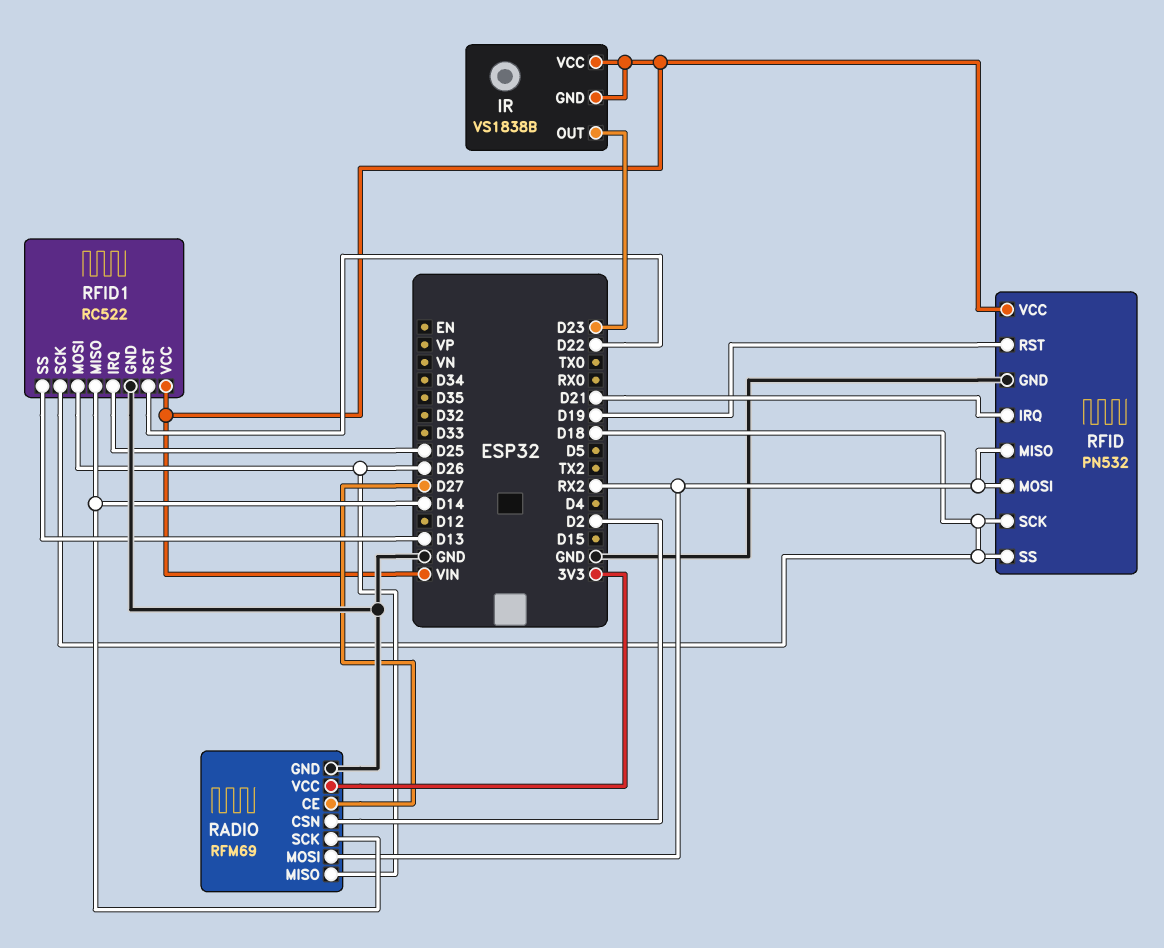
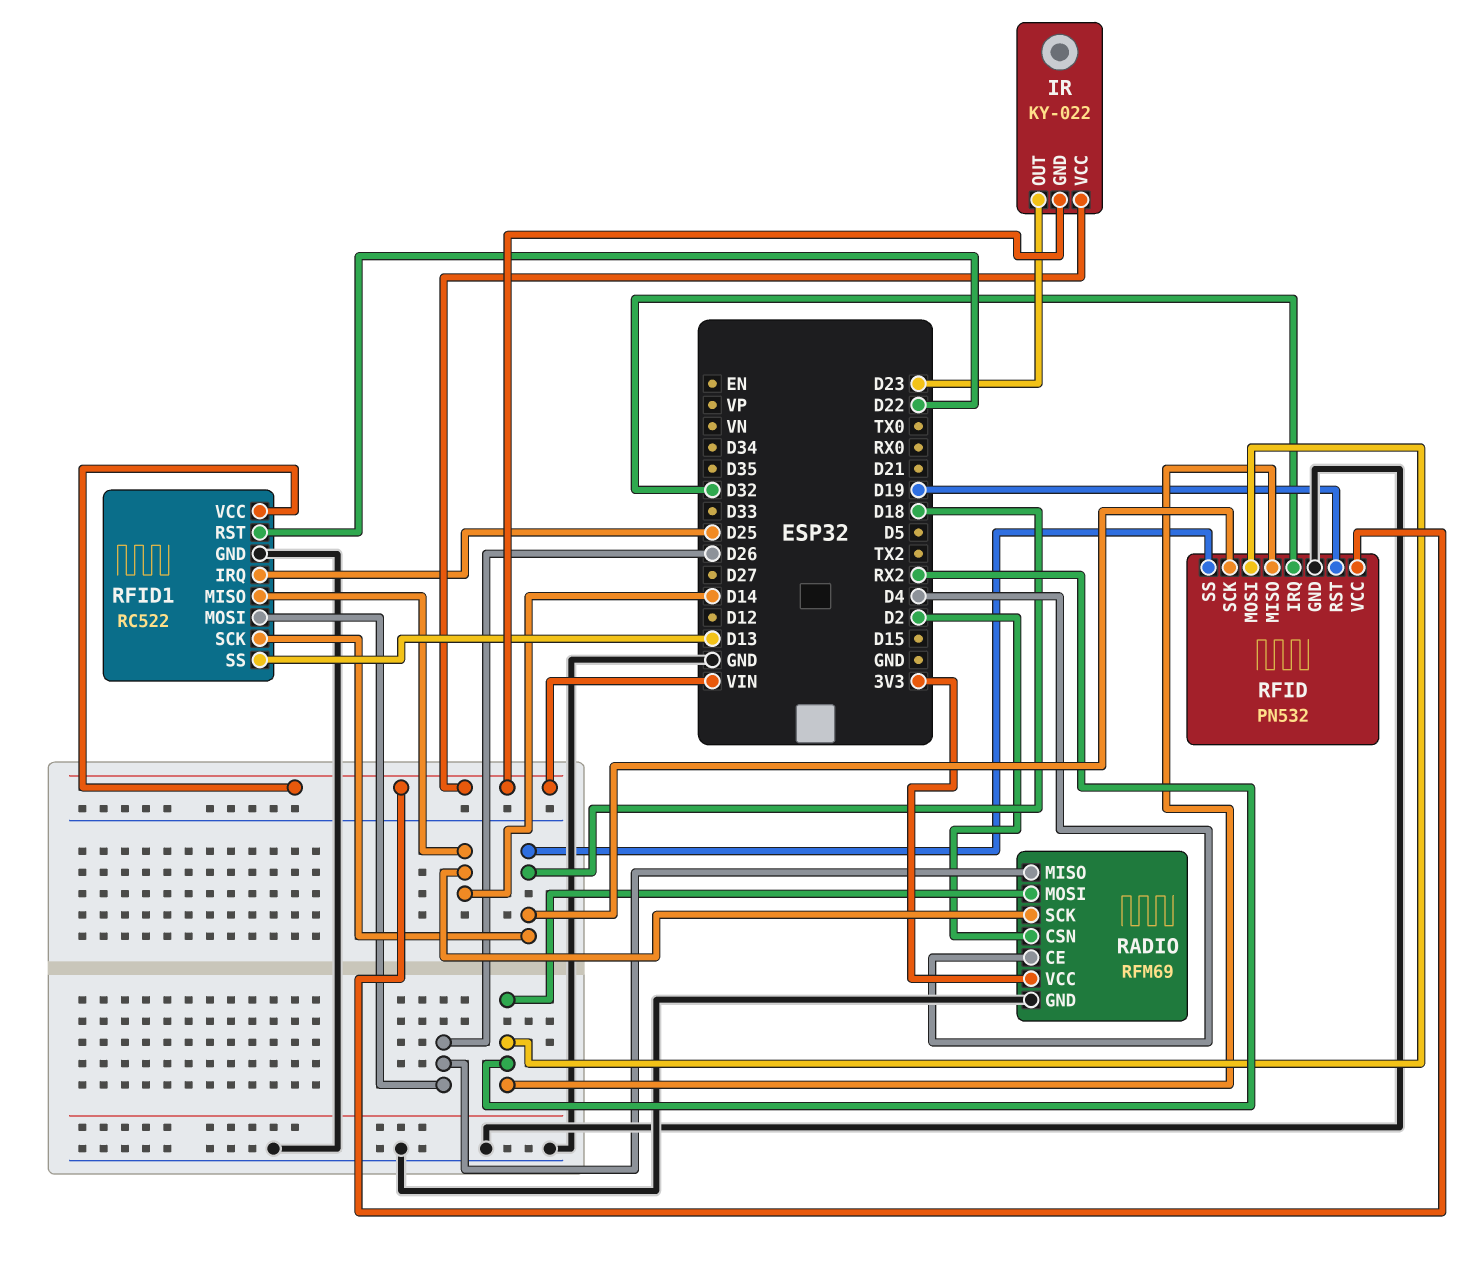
IR: VS1838B -> KY-022
RADIO pin CE: D27 -> D4
RFID pin IRQ: D21 -> D32

